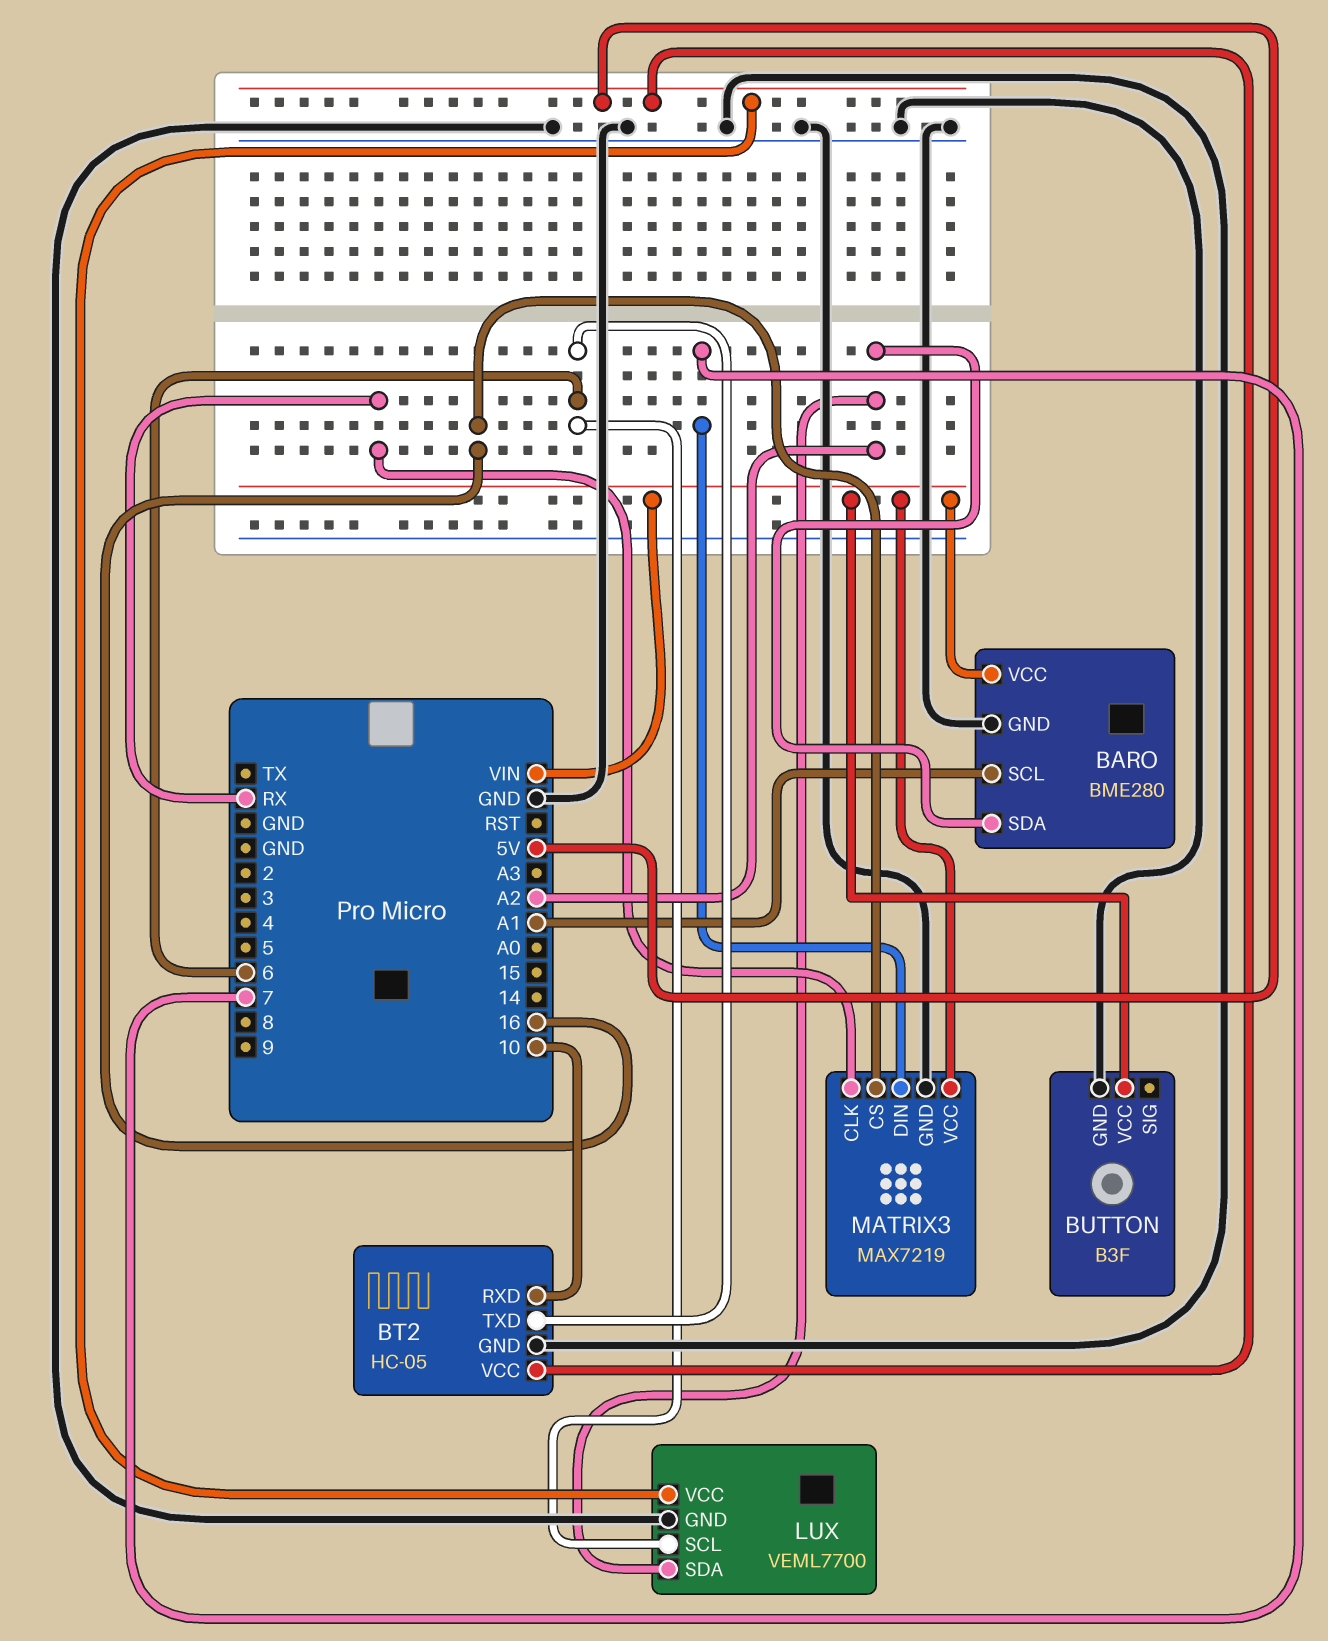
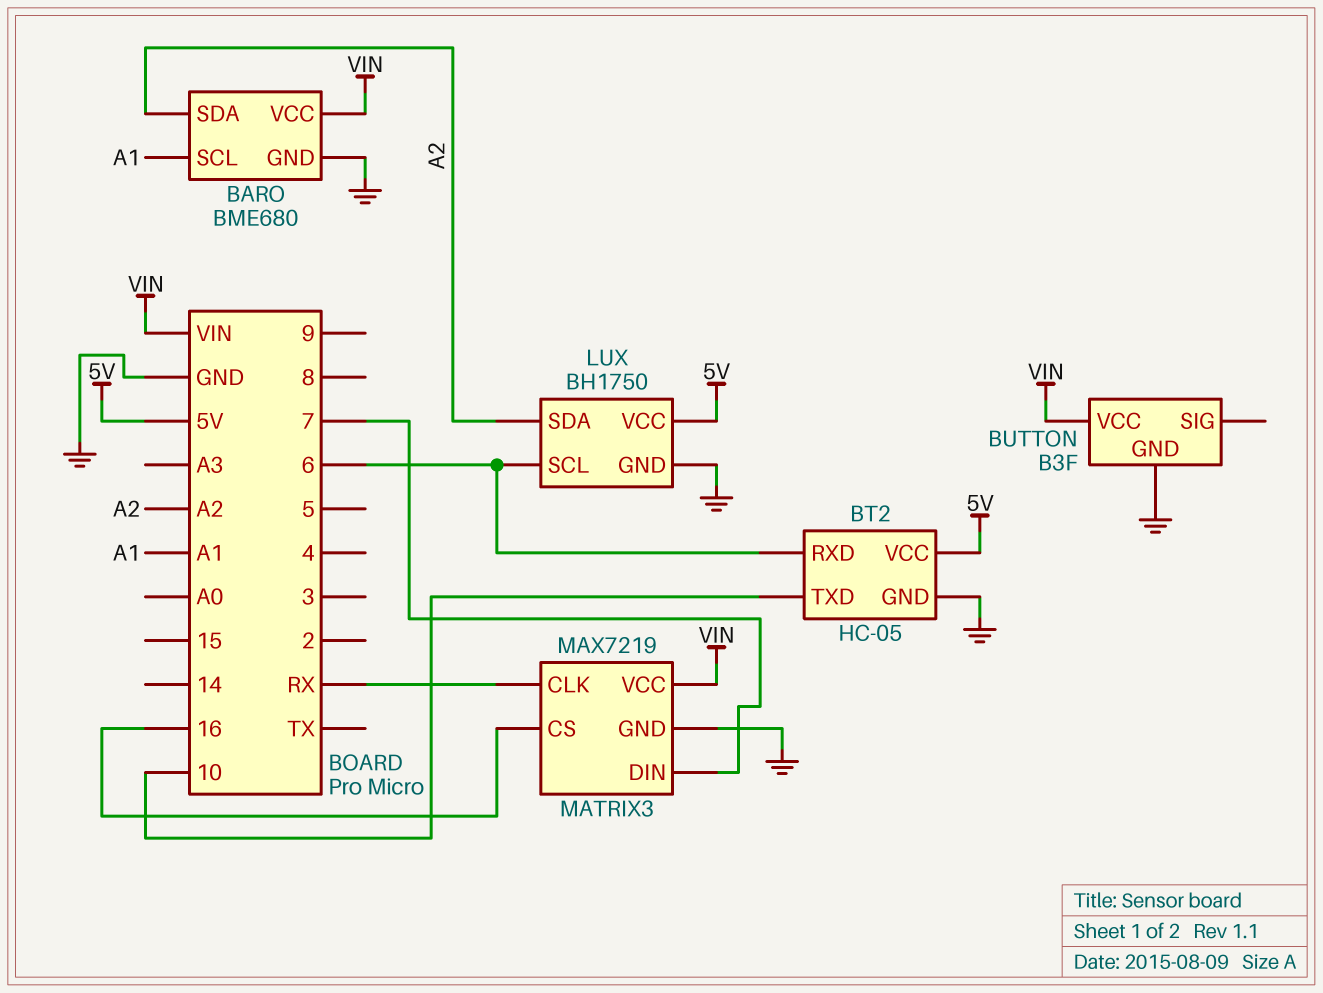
BARO: BME280 -> BME680
BT2 pin RXD: 10 -> 6
BT2 pin TXD: 6 -> 10
LUX: VEML7700 -> BH1750

